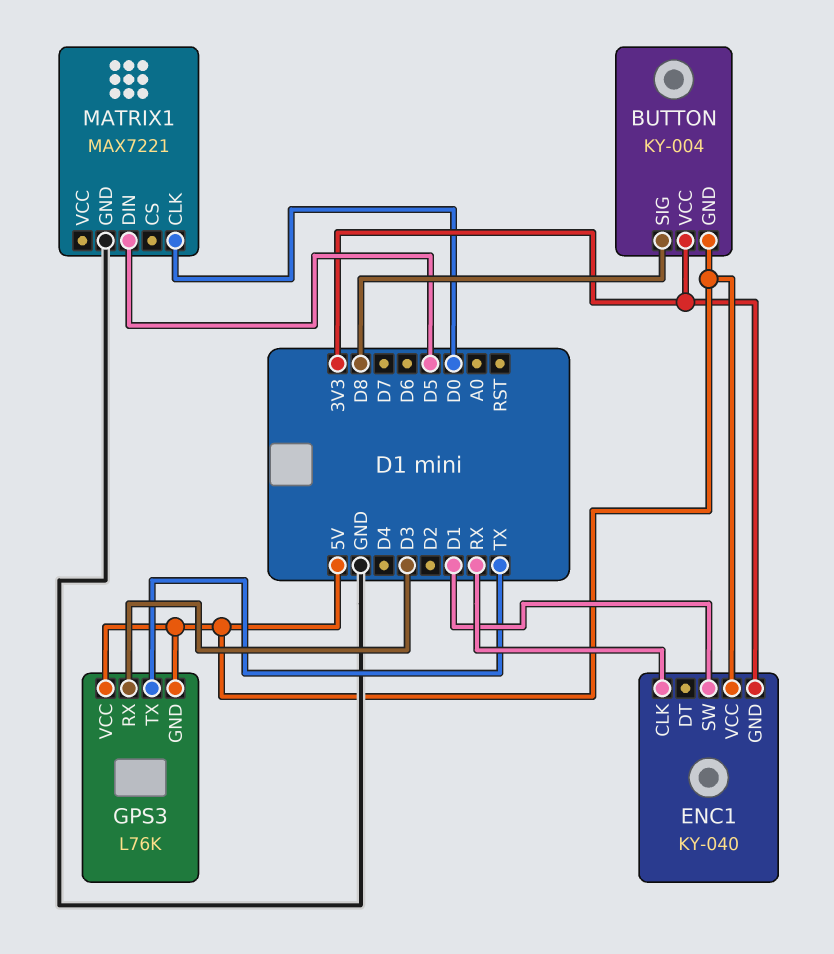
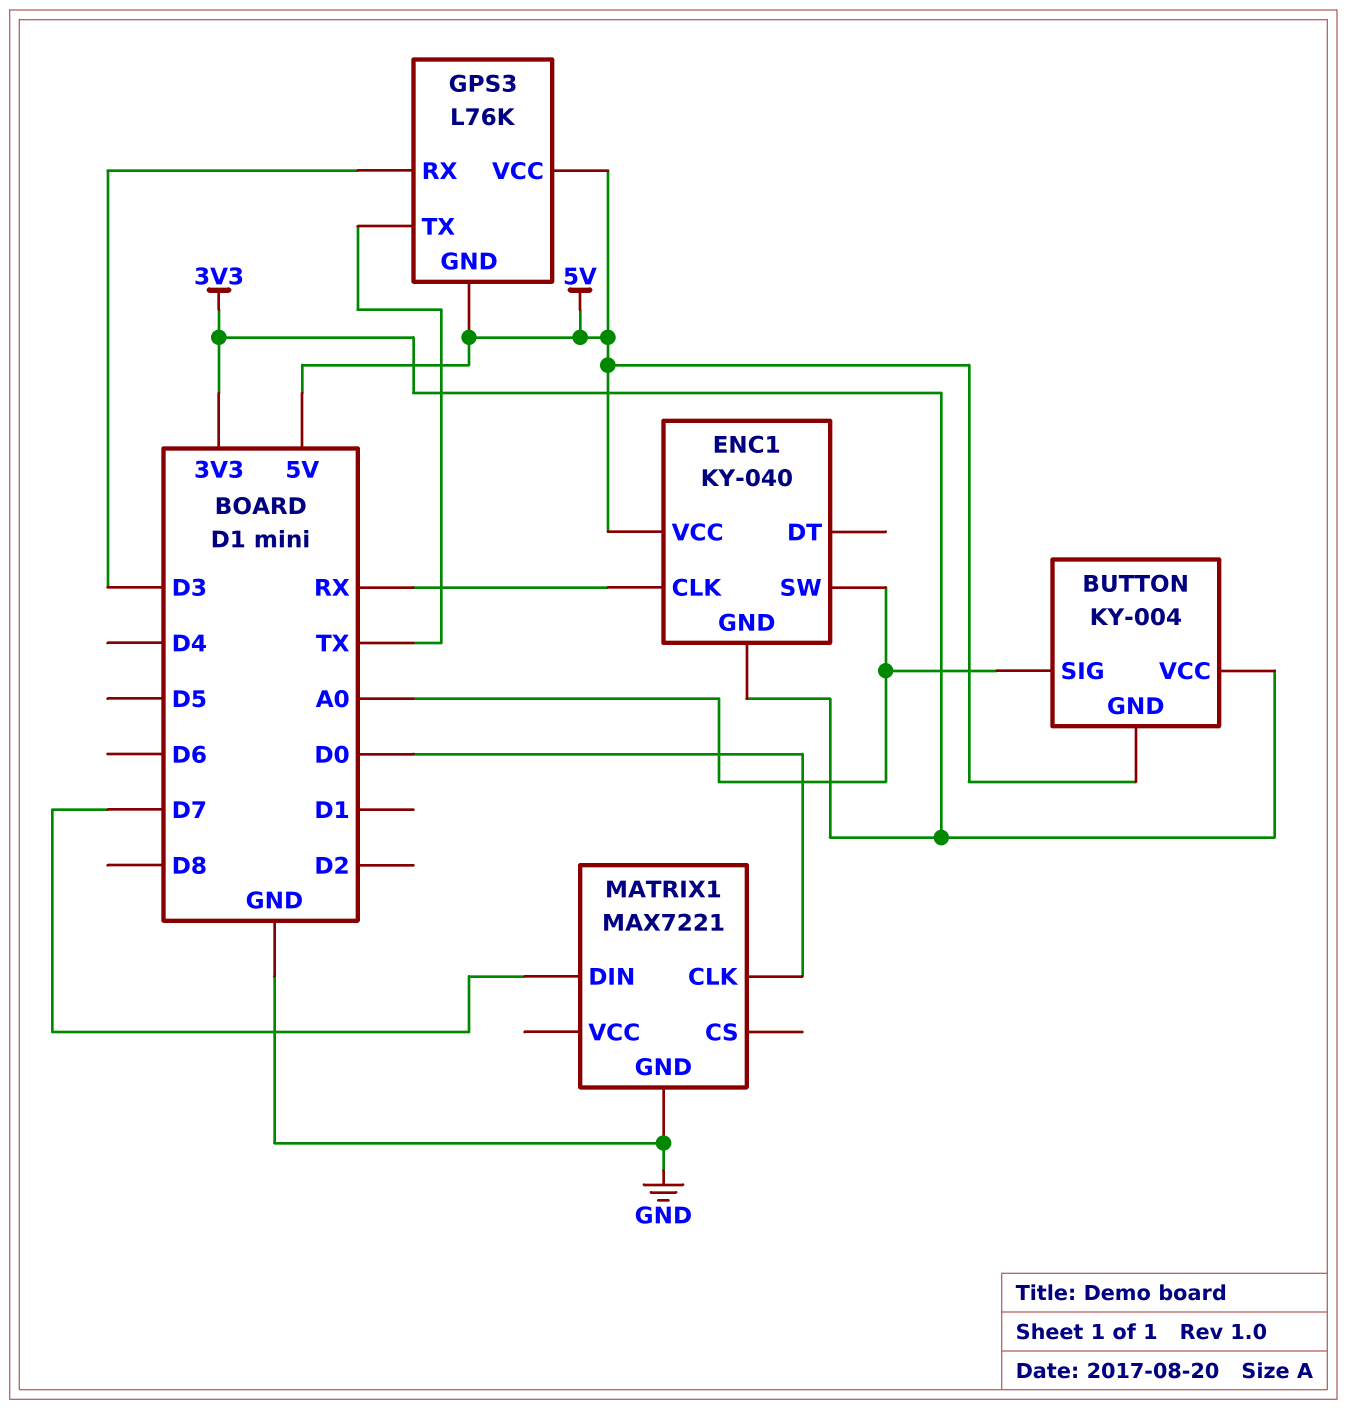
BUTTON pin SIG: D8 -> A0
ENC1 pin SW: D1 -> A0
MATRIX1 pin DIN: D5 -> D7

